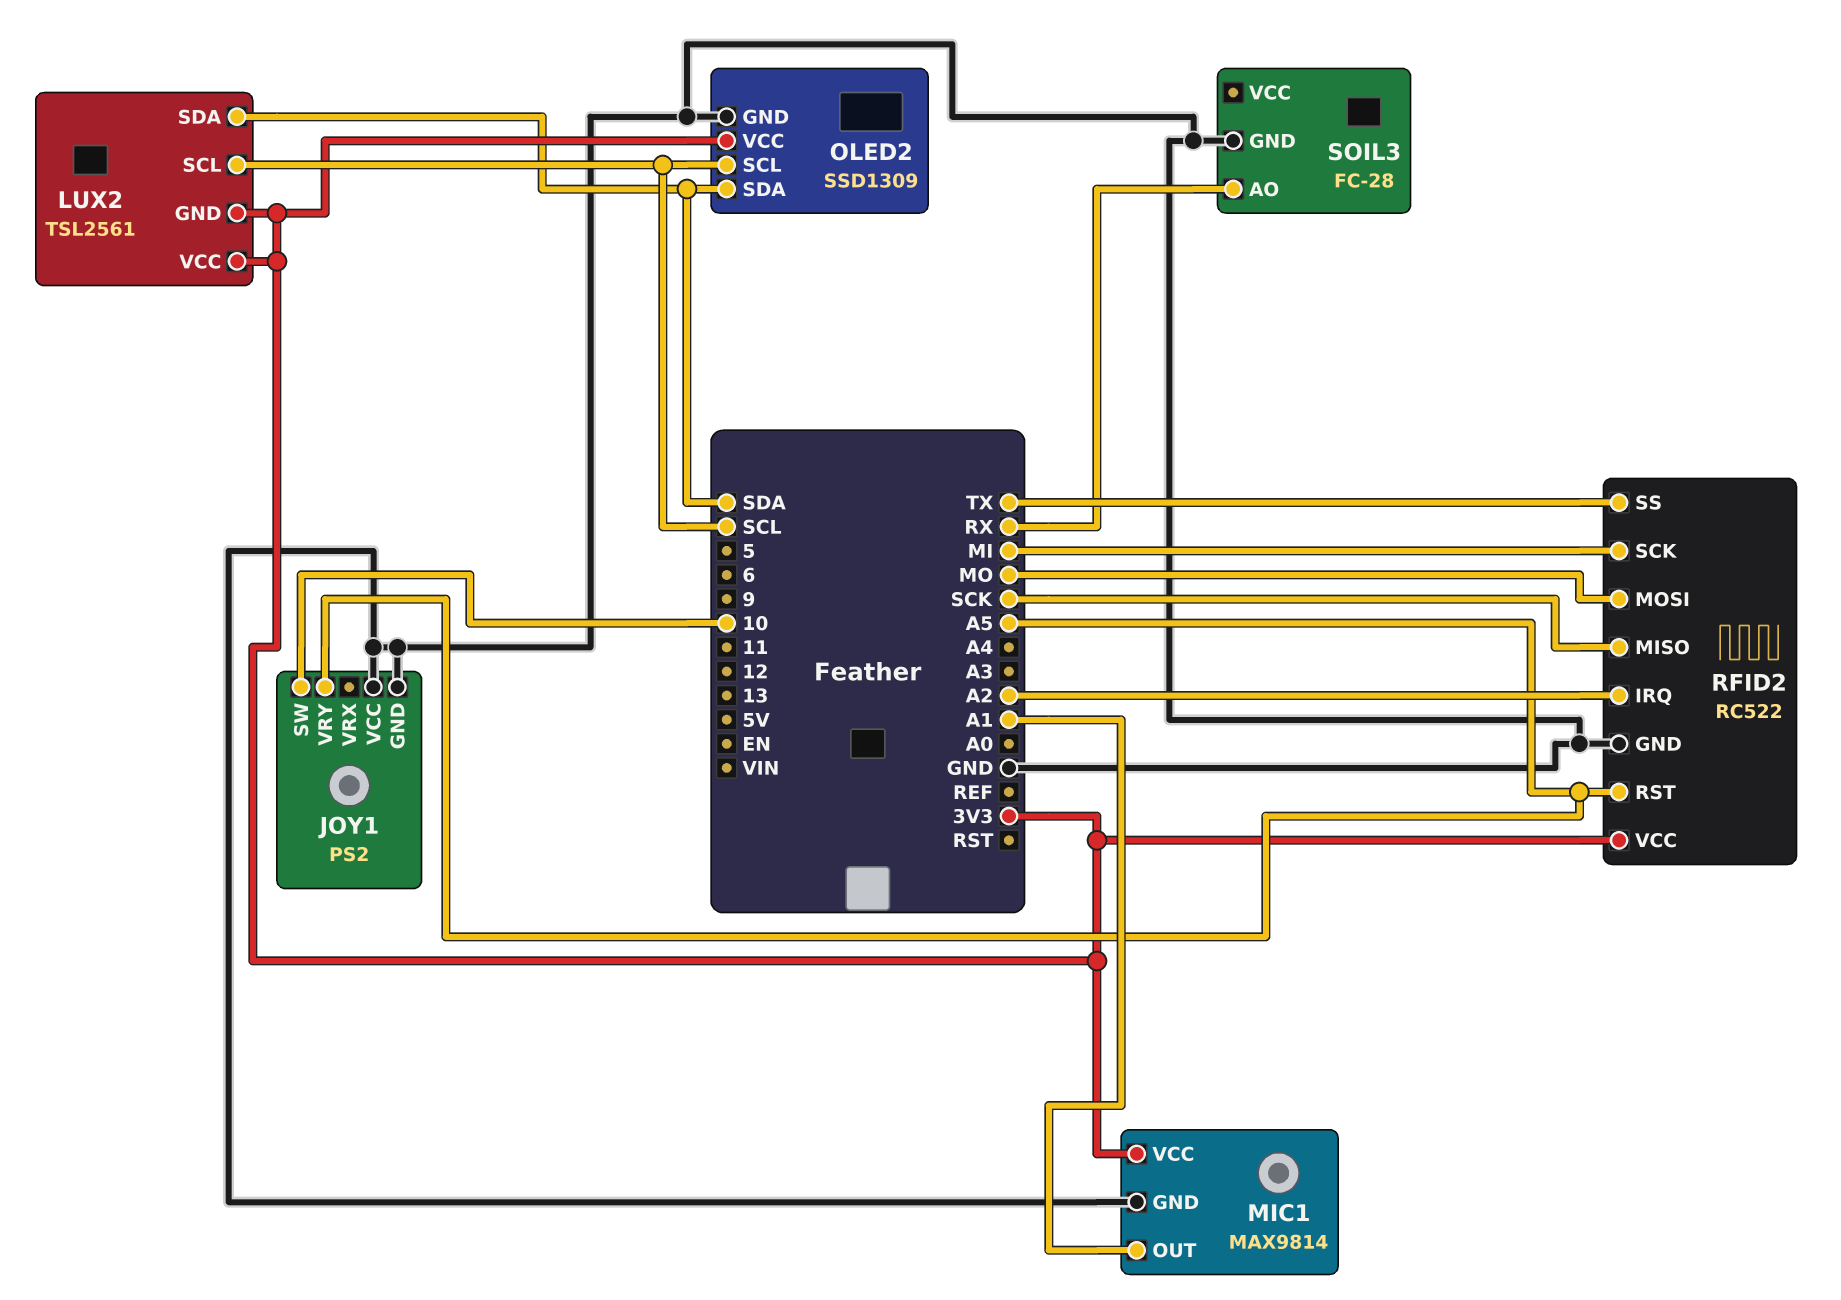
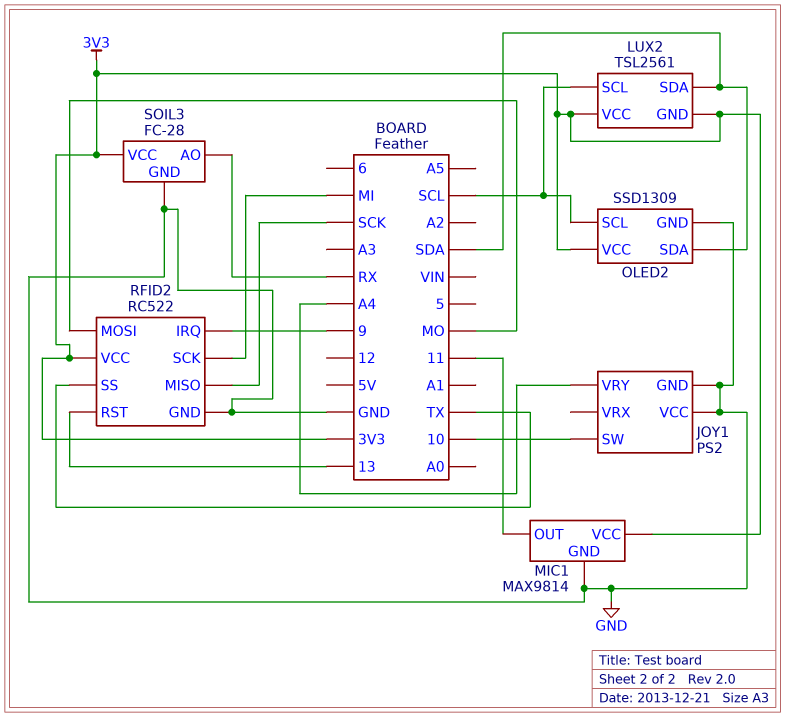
JOY1 pin VRY: A5 -> A4
MIC1 pin OUT: A1 -> 11
RFID2 pin IRQ: A2 -> 9
RFID2 pin RST: A5 -> 13
SOIL3 pin VCC: none -> 3V3

